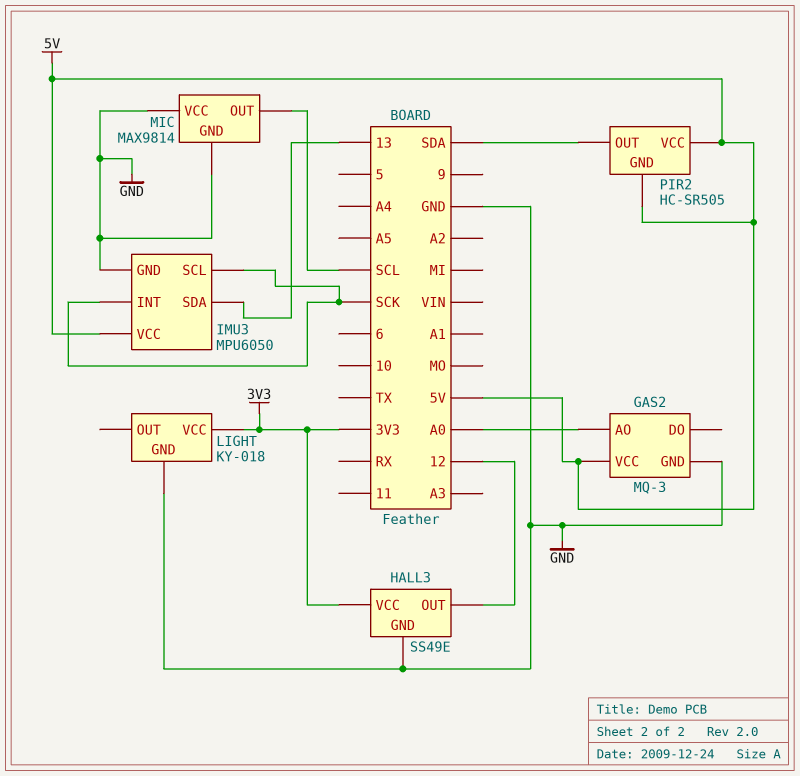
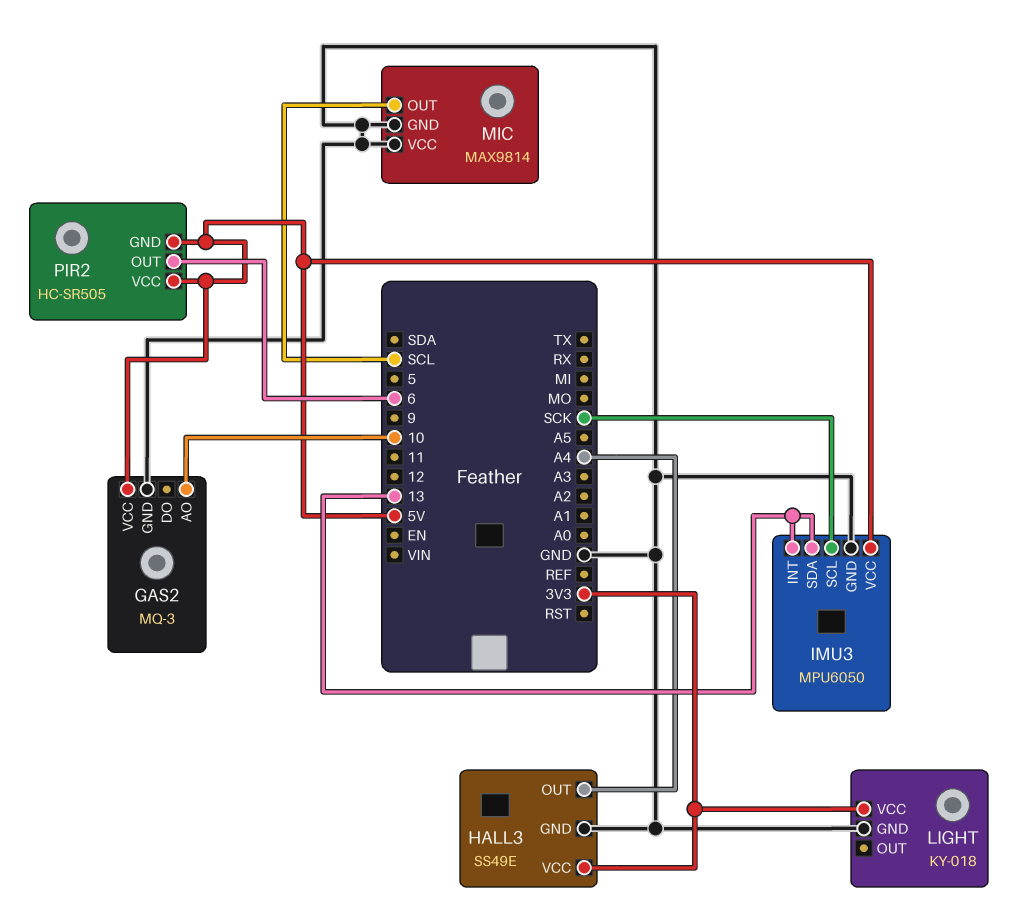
GAS2 pin AO: A0 -> 10
HALL3 pin OUT: 12 -> A4
IMU3 pin INT: SCK -> 13
PIR2 pin OUT: SDA -> 6

